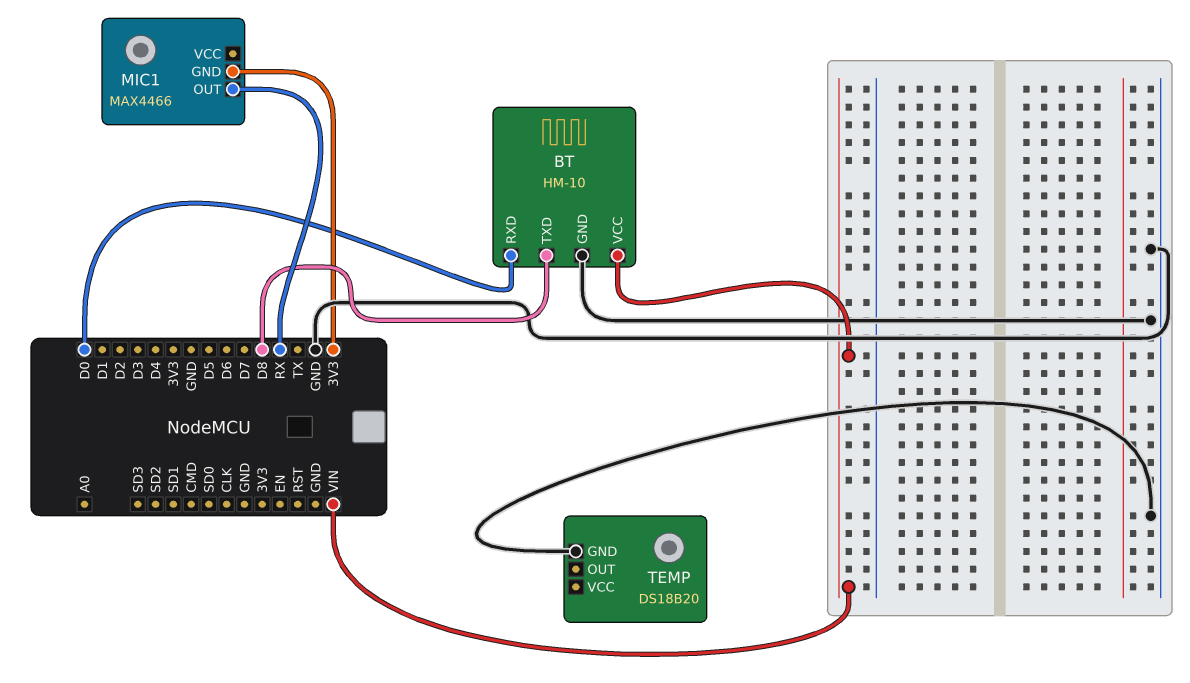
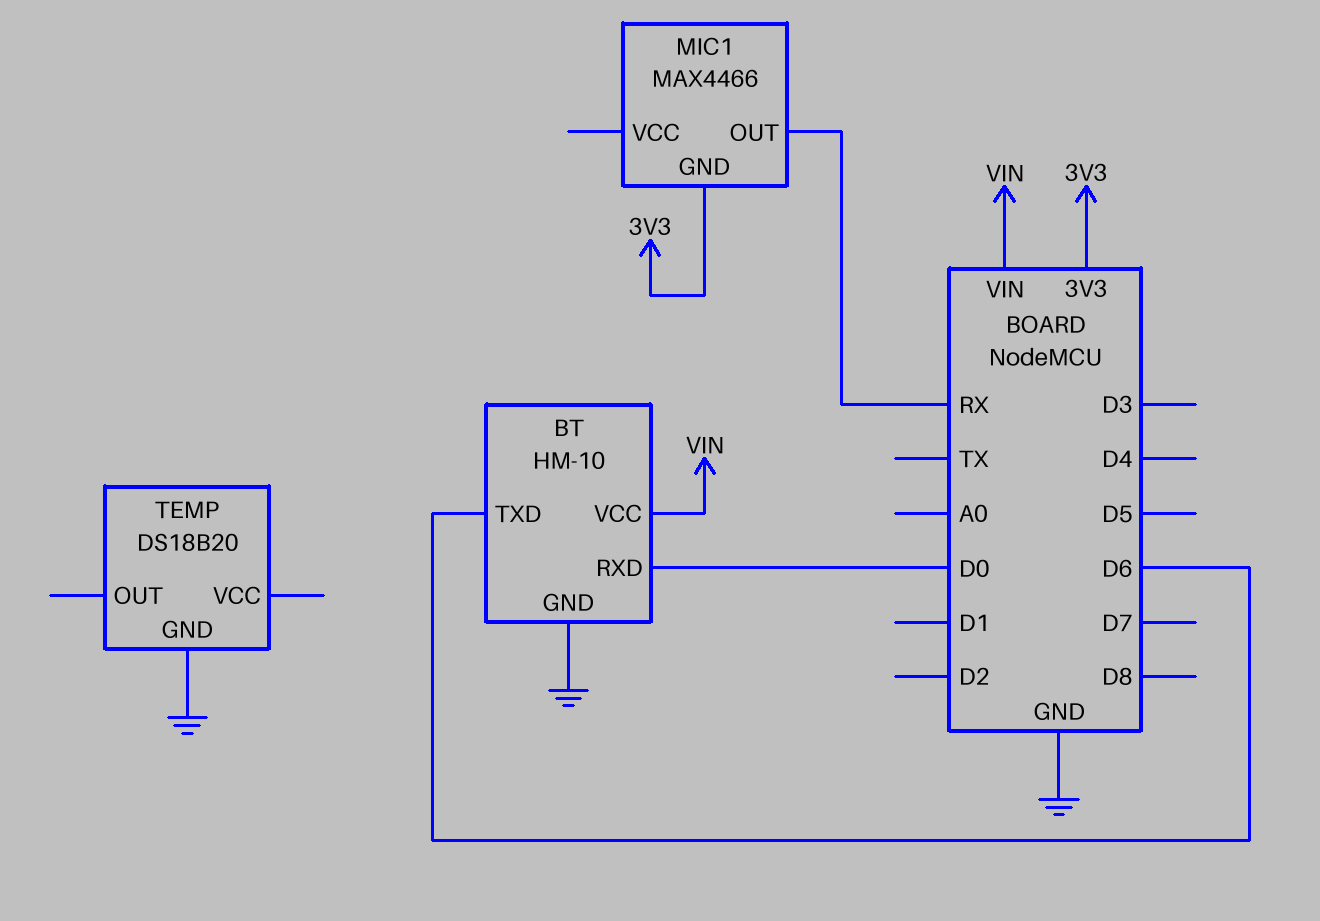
BT pin TXD: D8 -> D6

